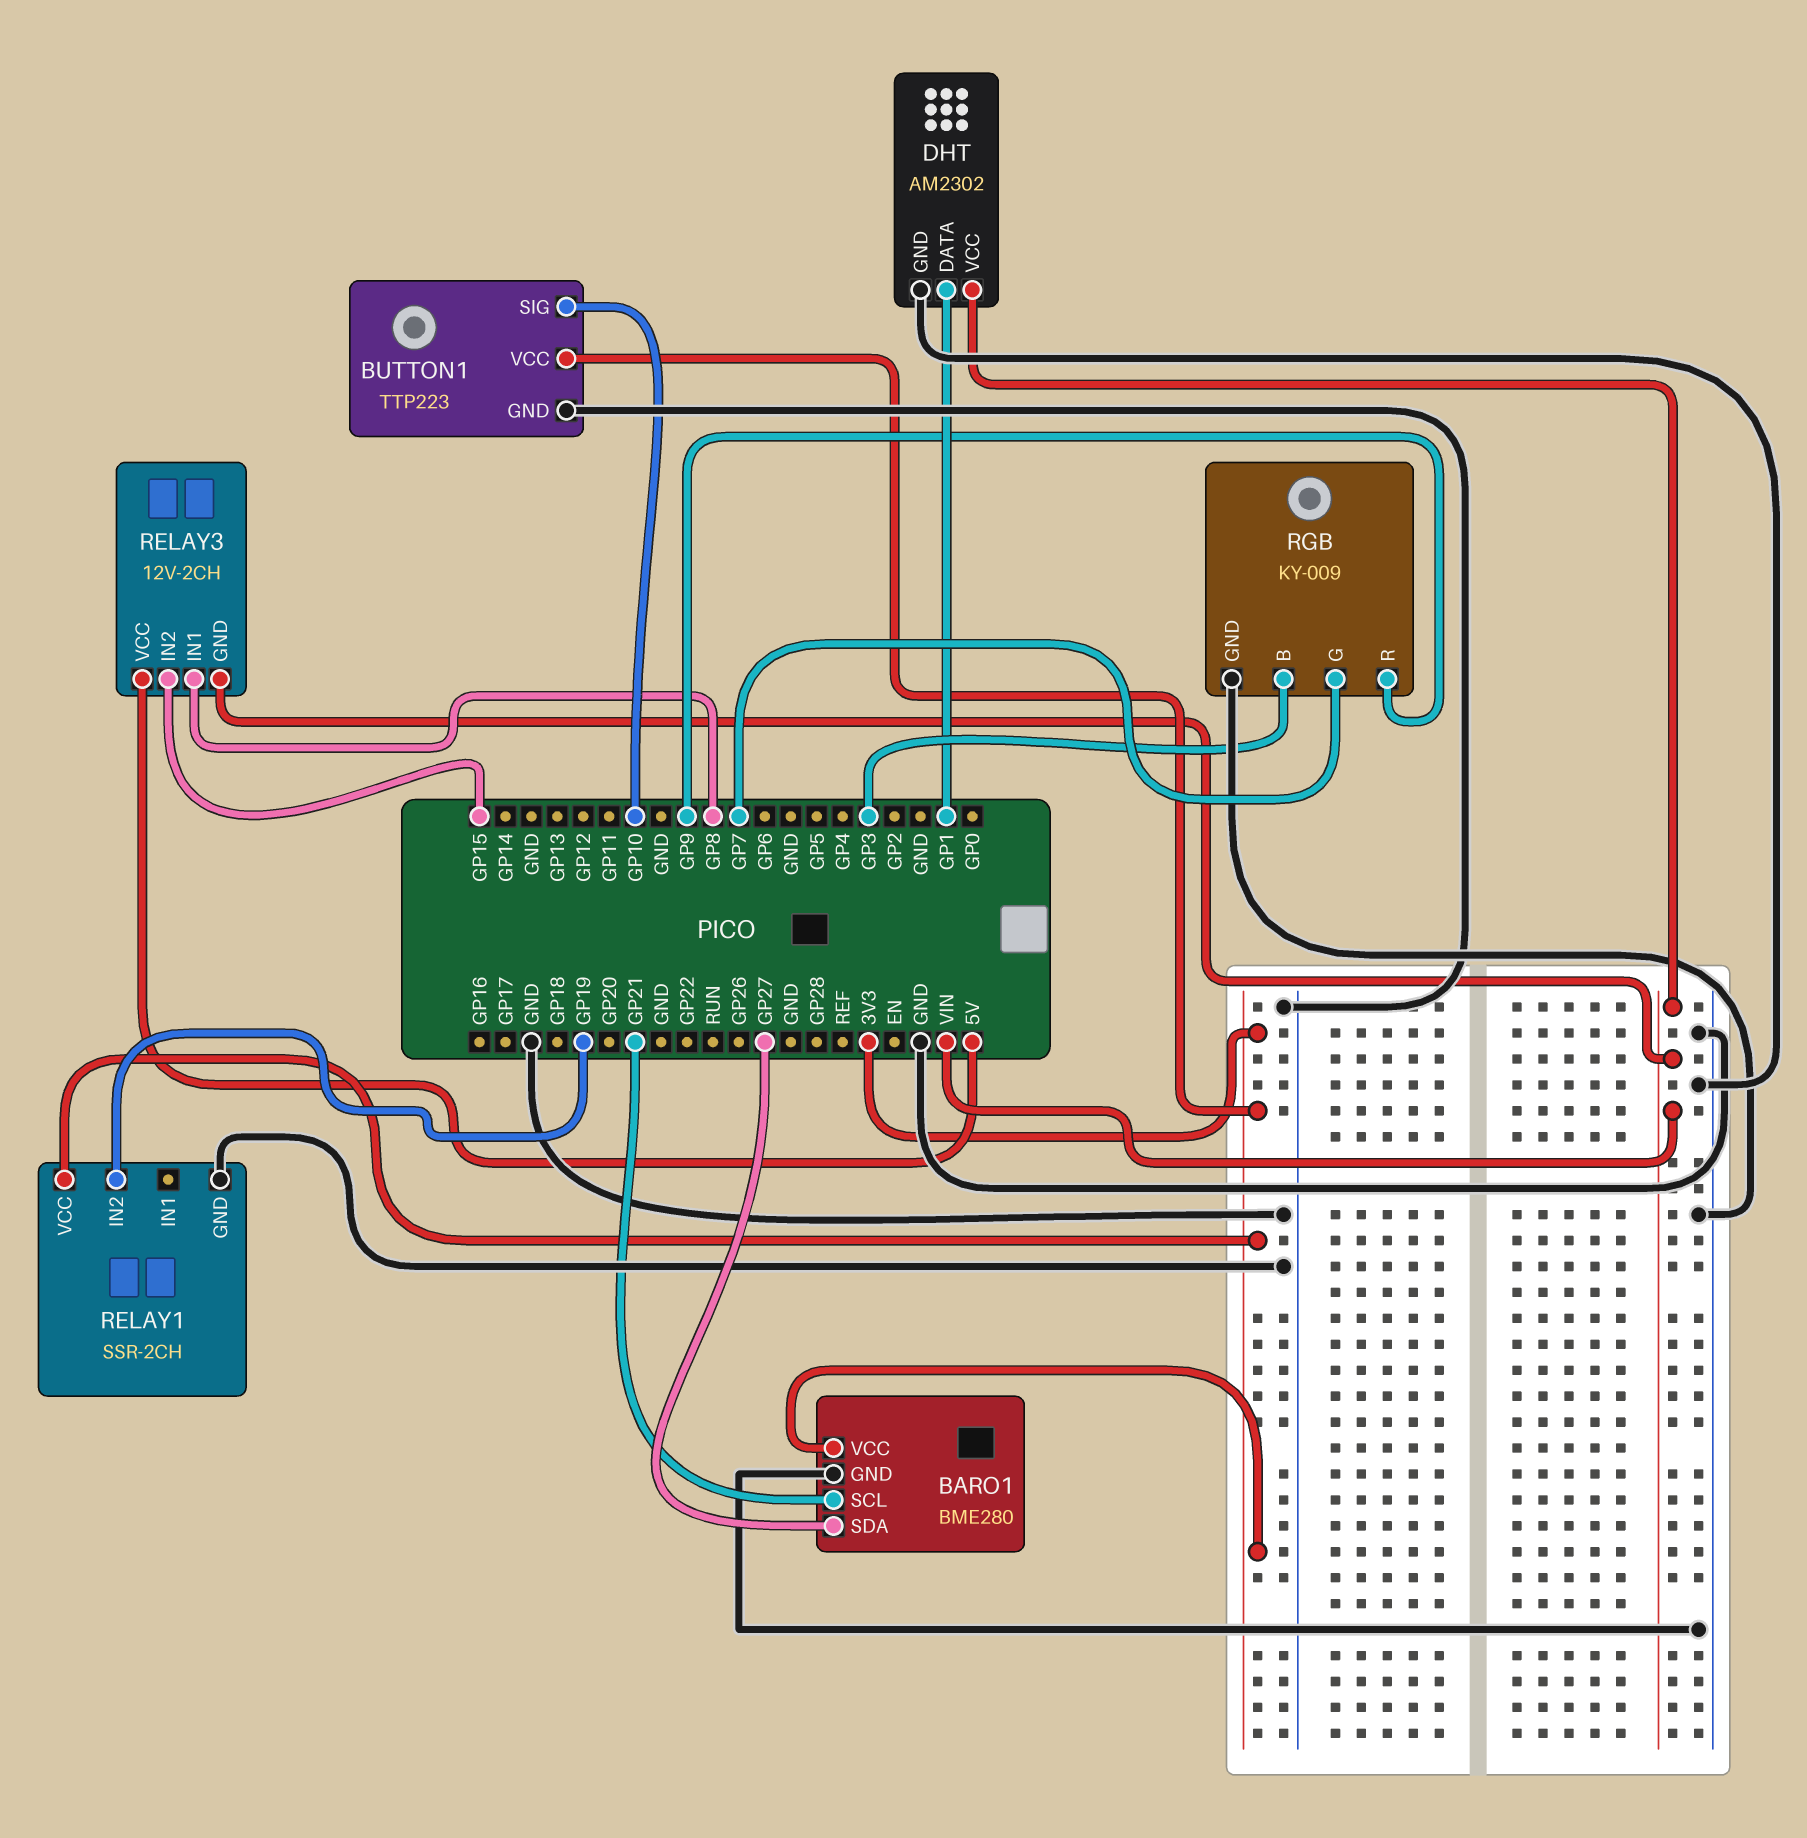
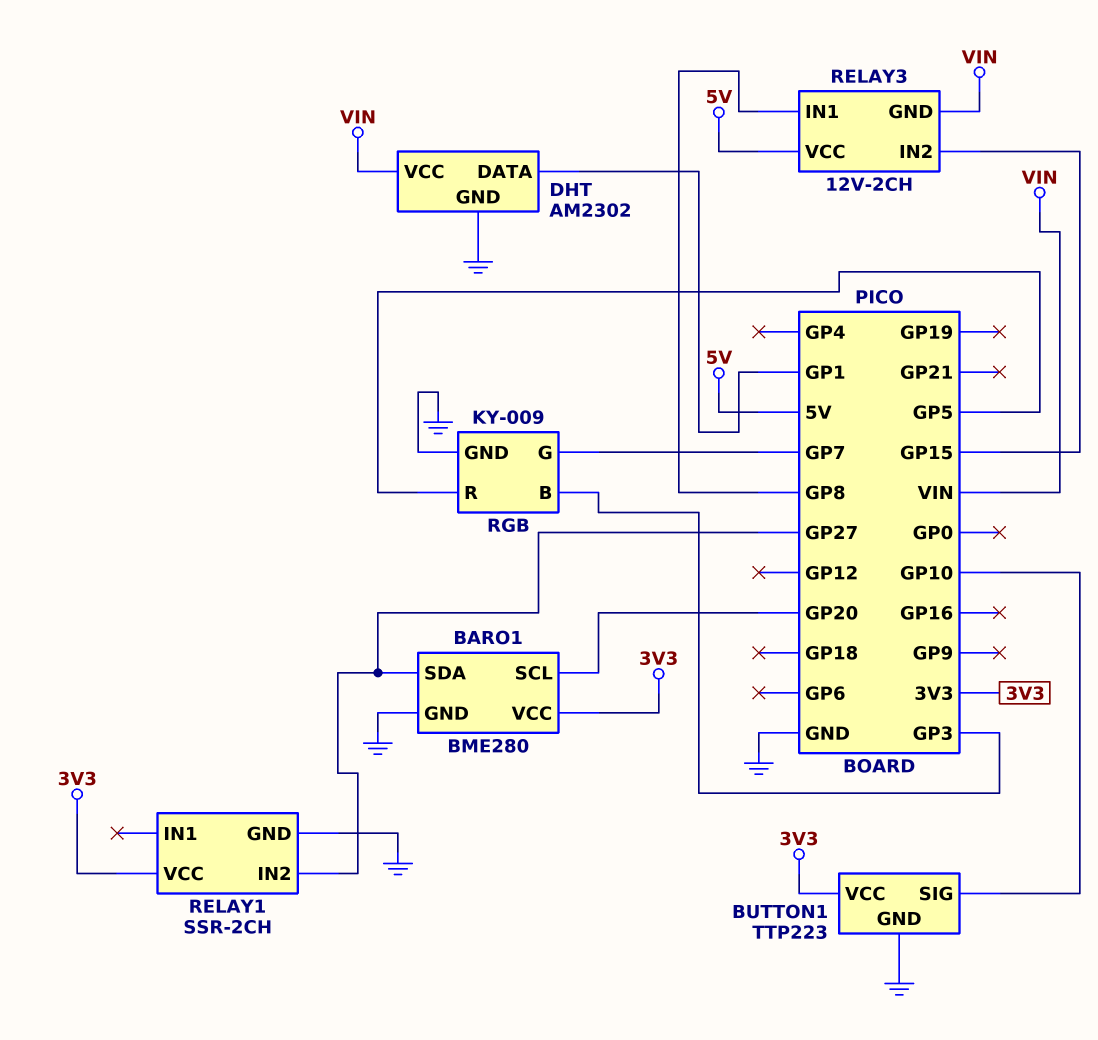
BARO1 pin SCL: GP21 -> GP20
RELAY1 pin IN2: GP19 -> GP27
RGB pin R: GP9 -> GP5

